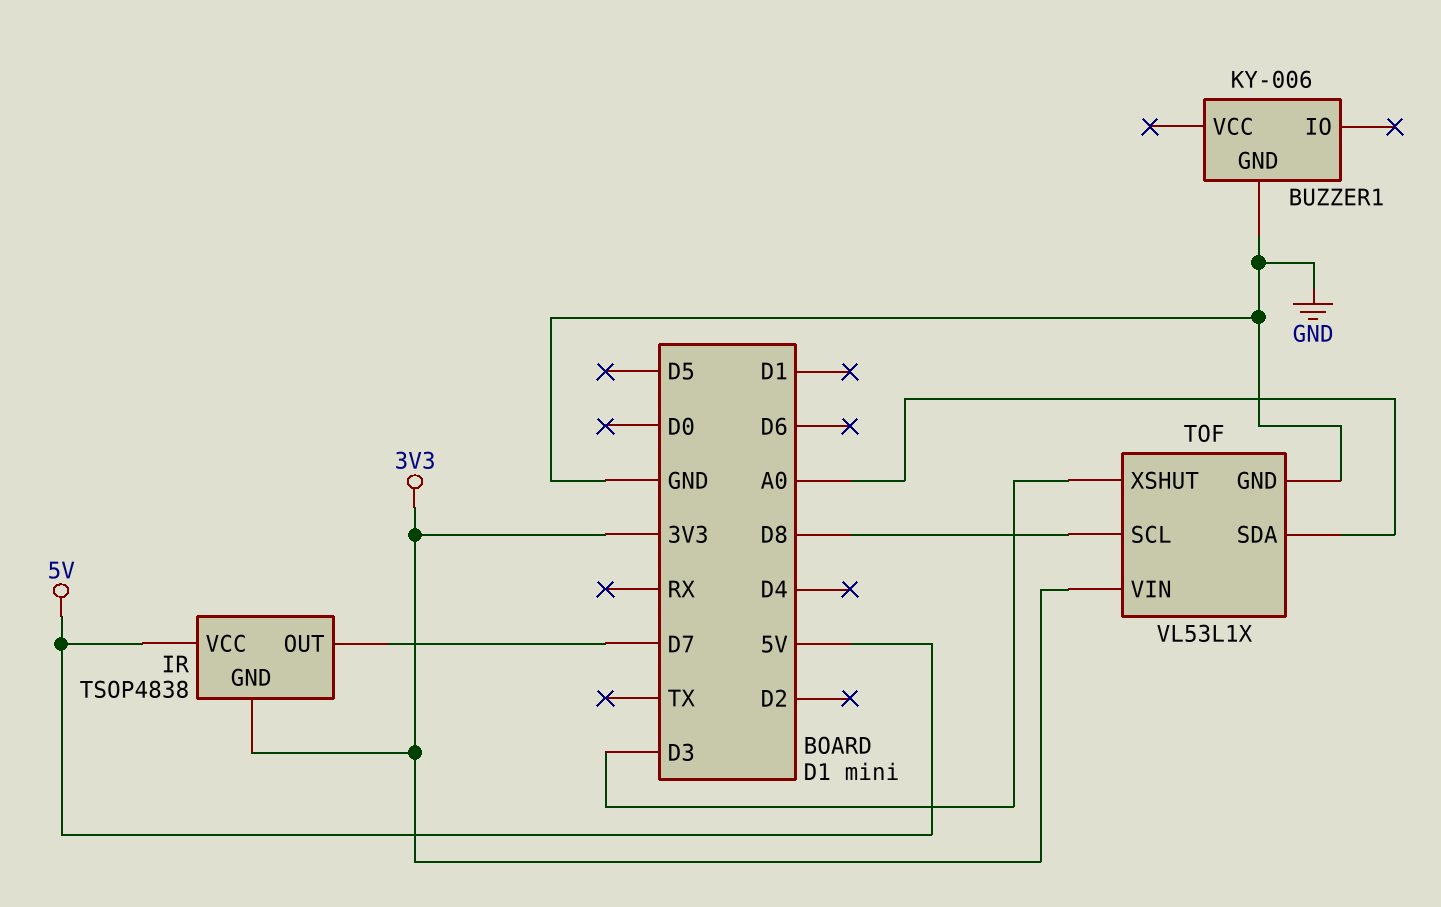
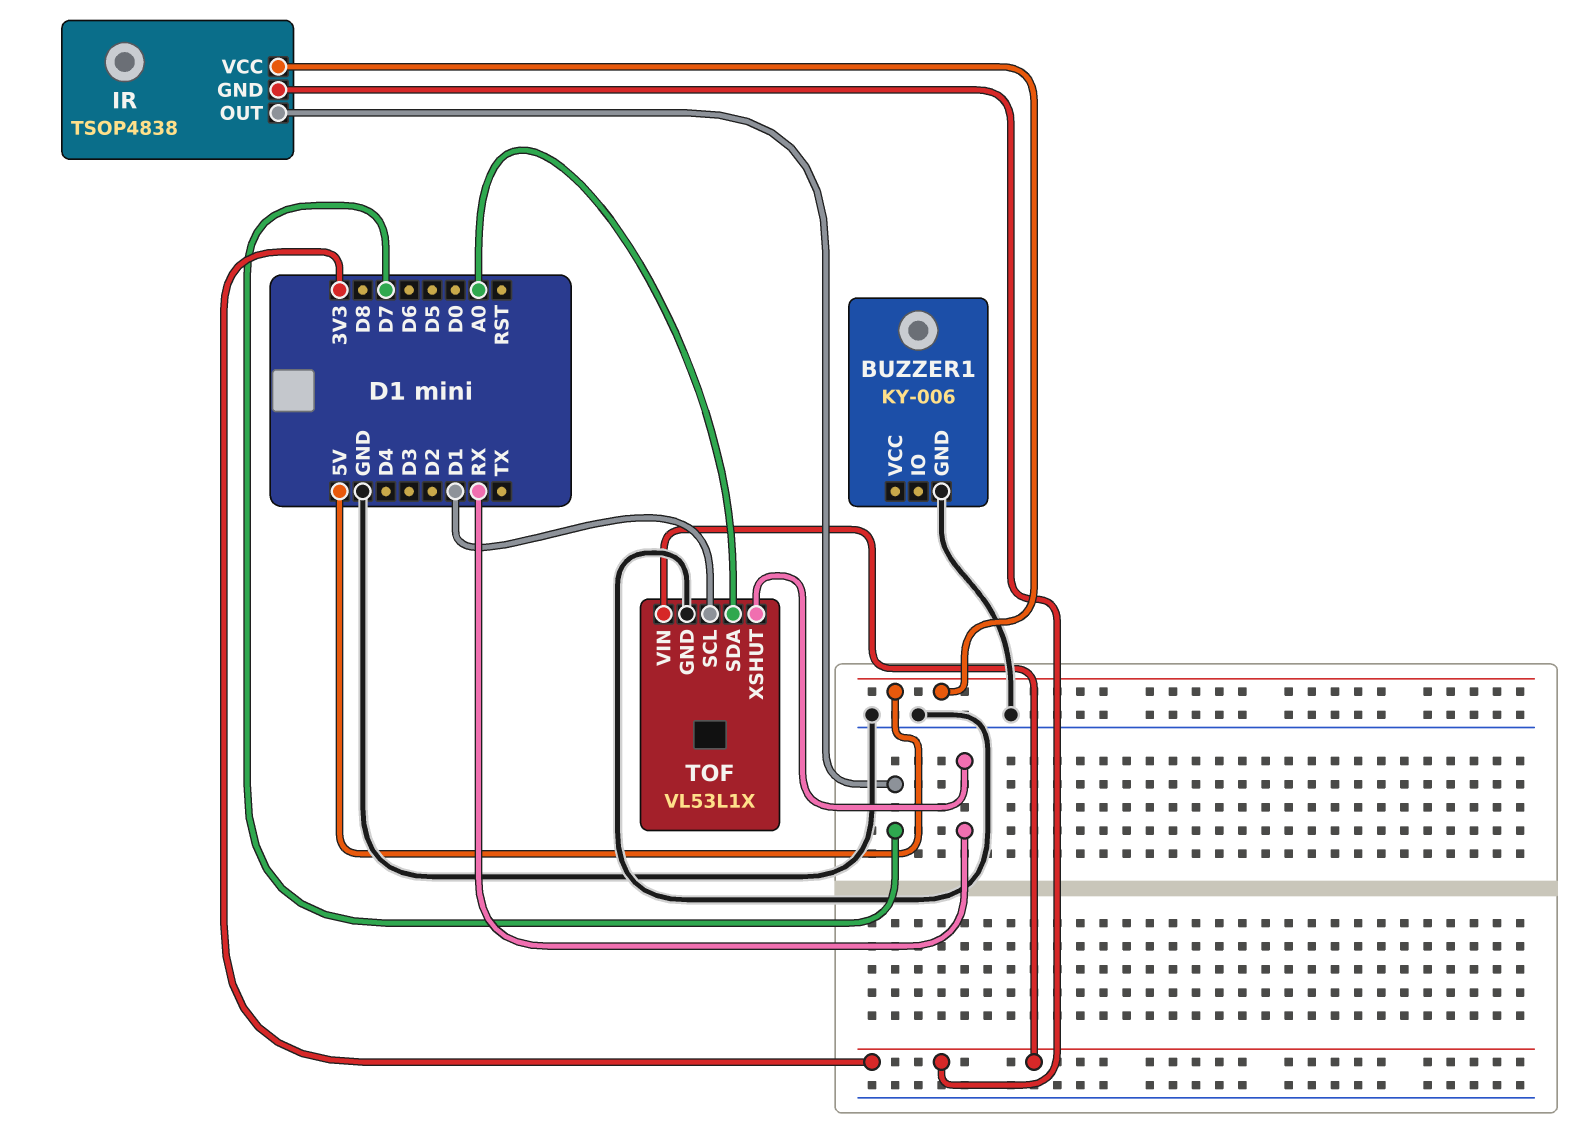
TOF pin SCL: D8 -> D1
TOF pin XSHUT: D3 -> RX

